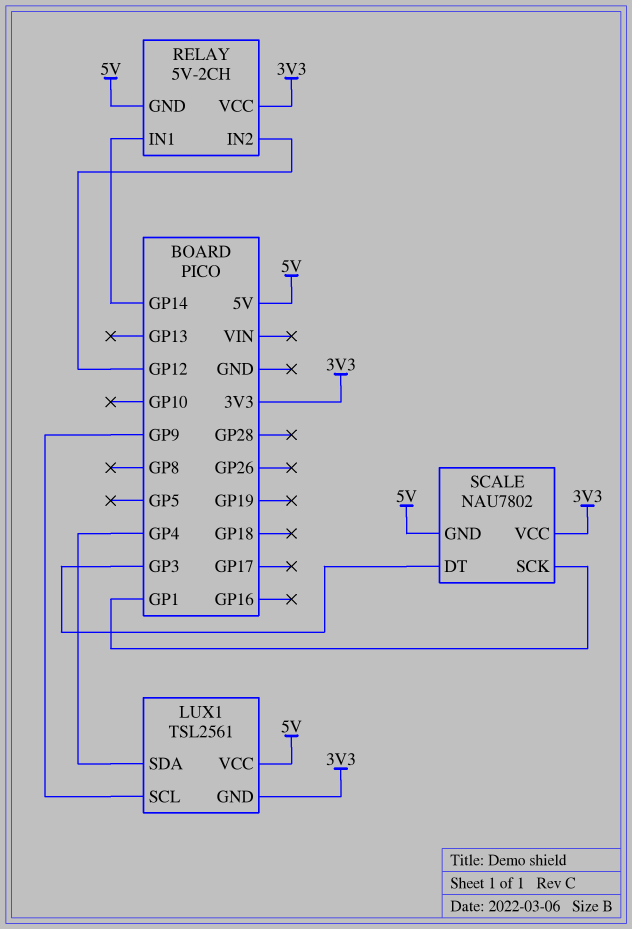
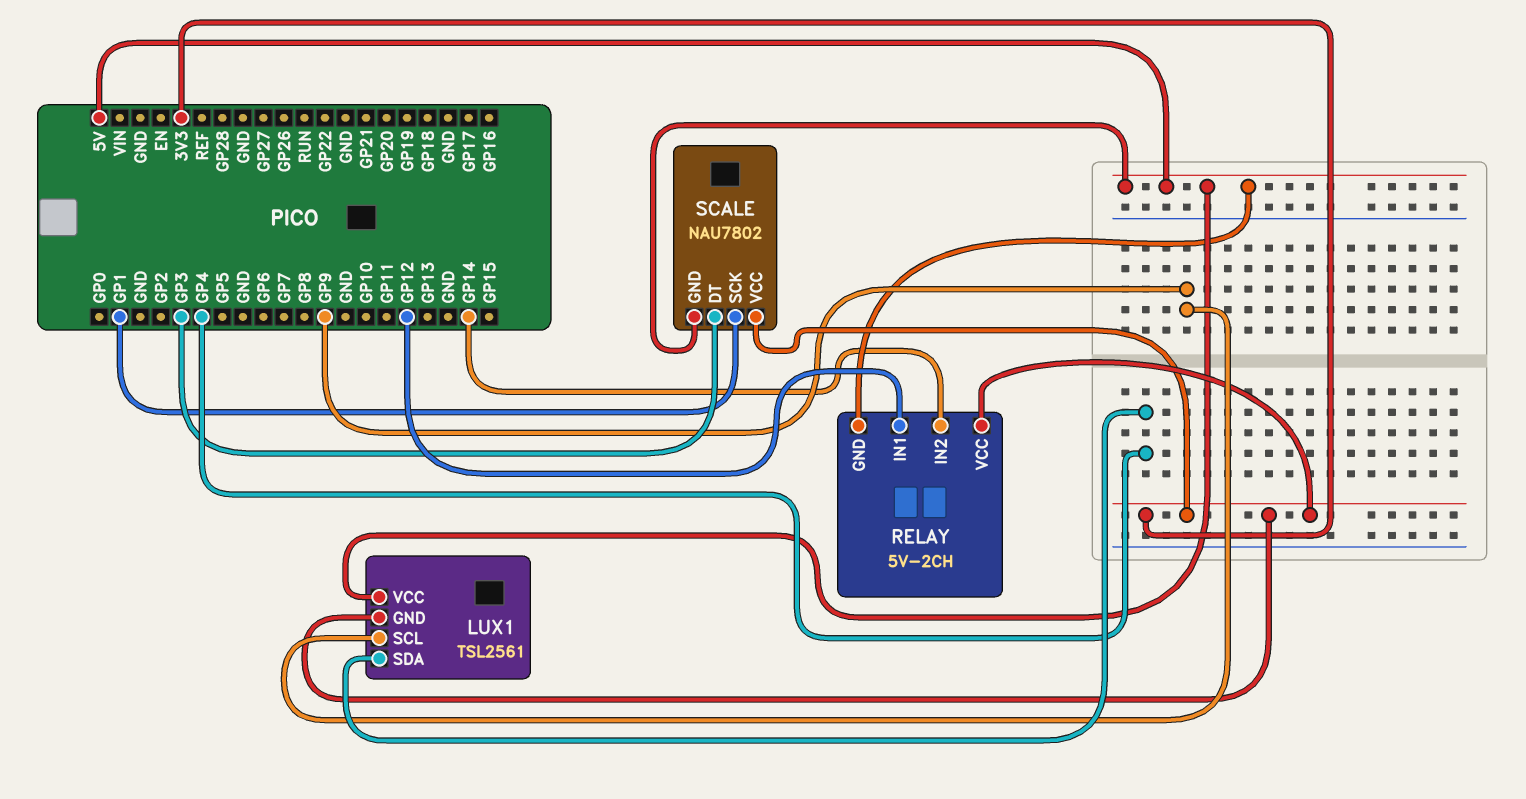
RELAY pin IN1: GP14 -> GP12
RELAY pin IN2: GP12 -> GP14

